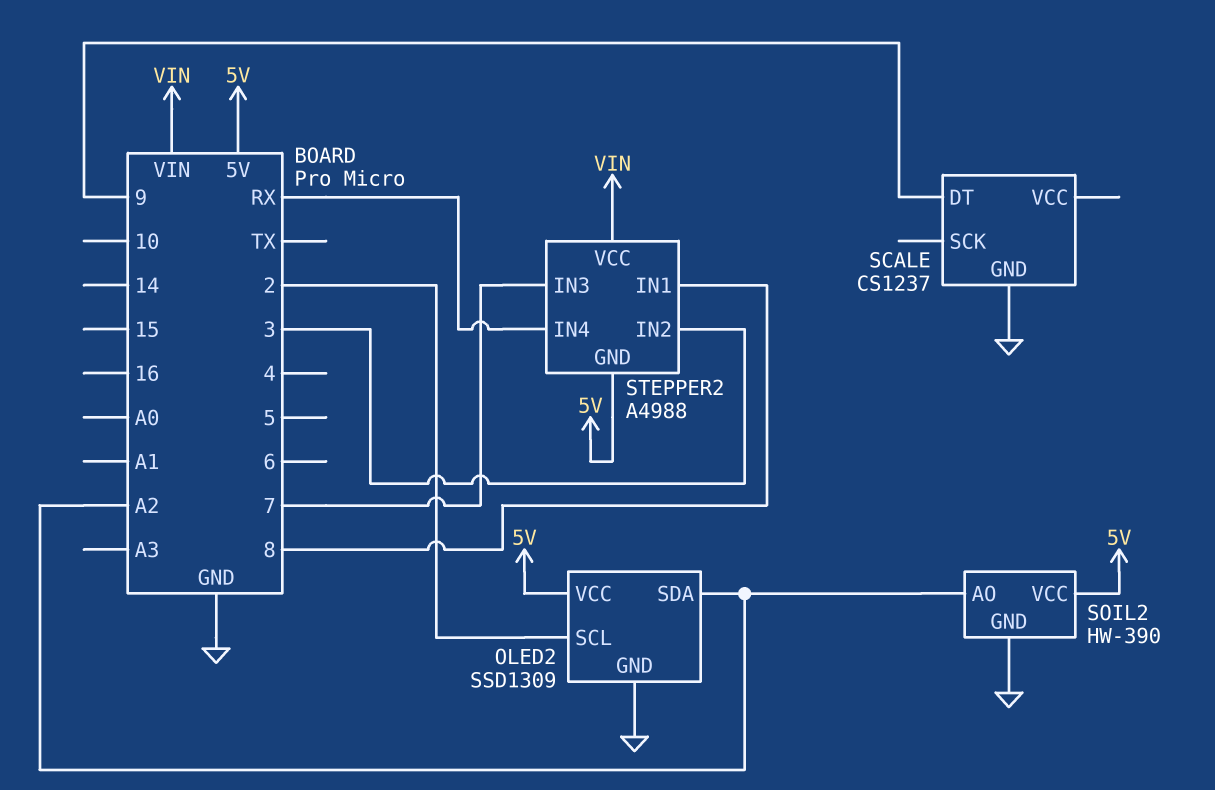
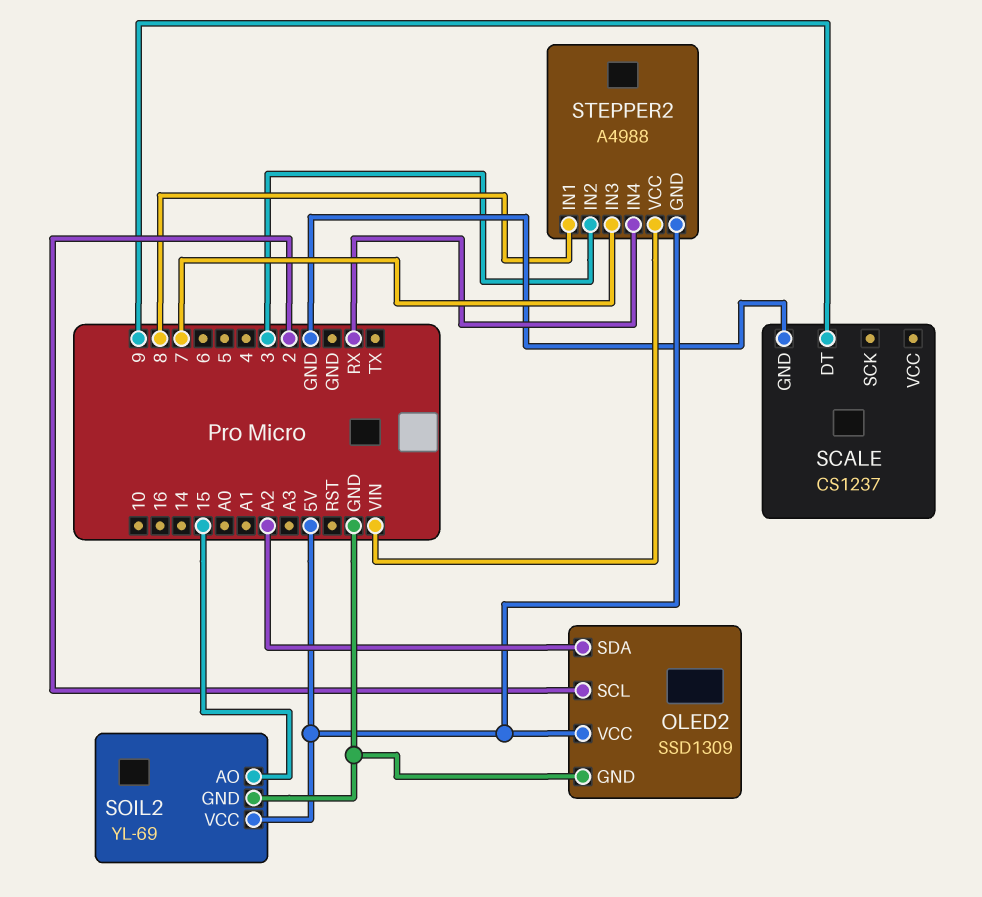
SOIL2: HW-390 -> YL-69
SOIL2 pin AO: A2 -> 15

